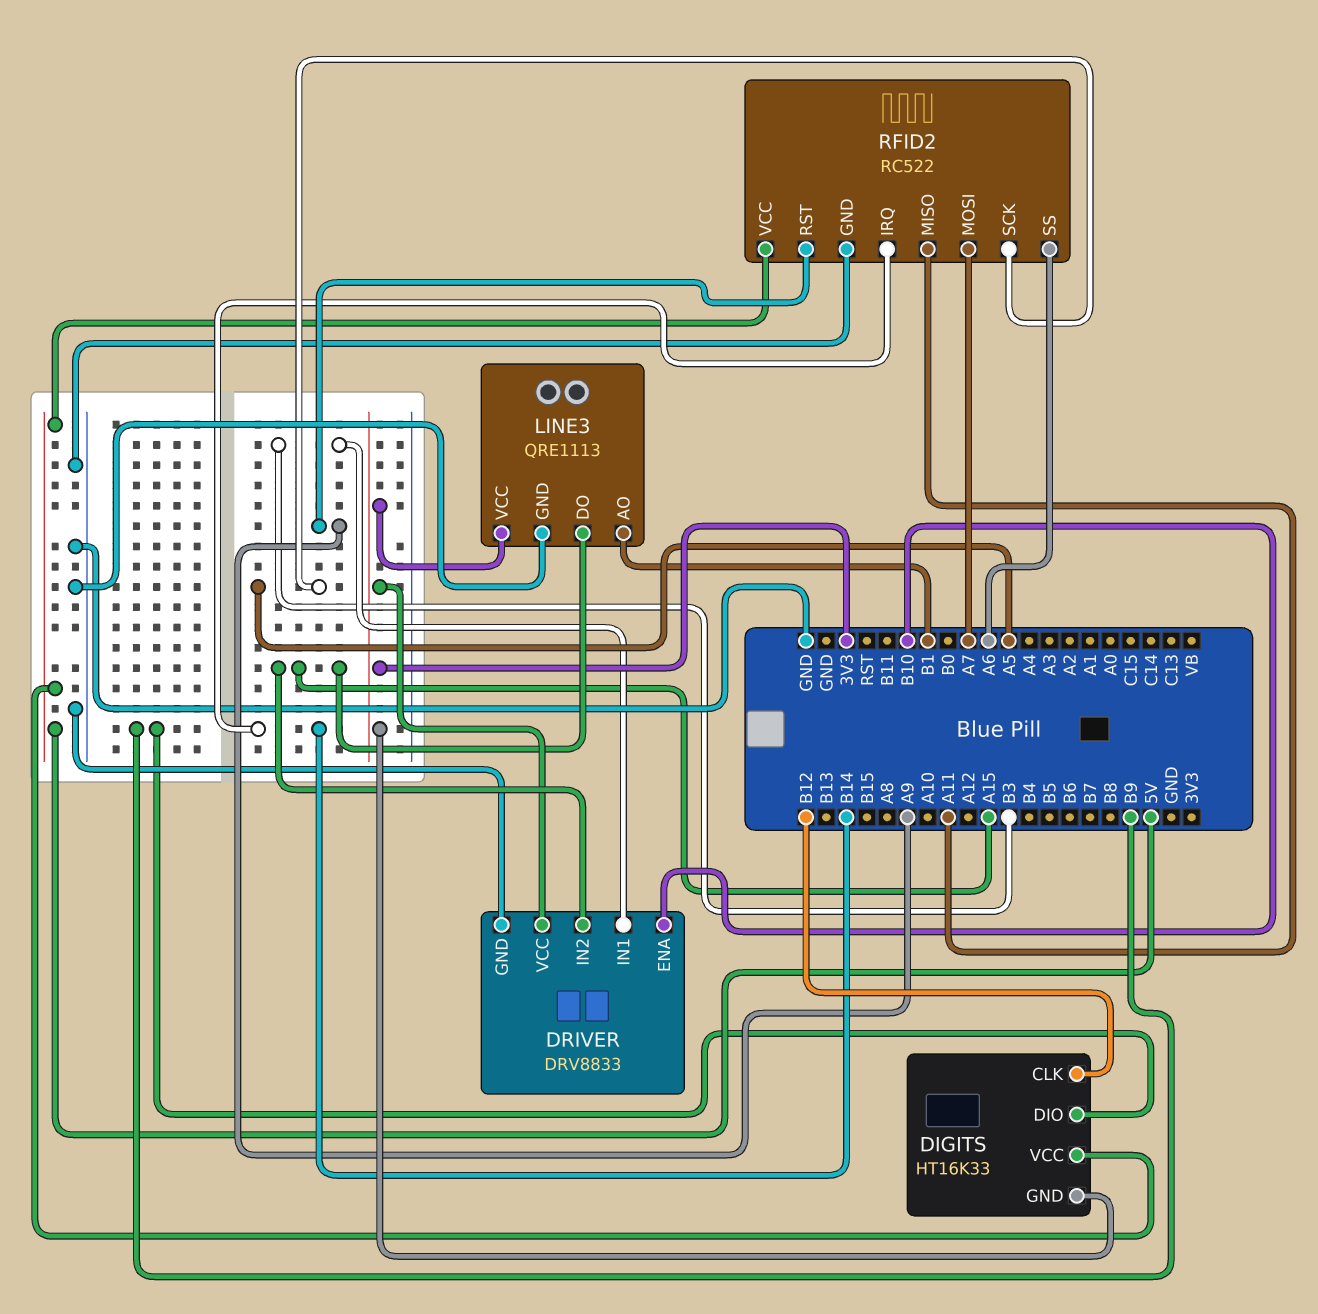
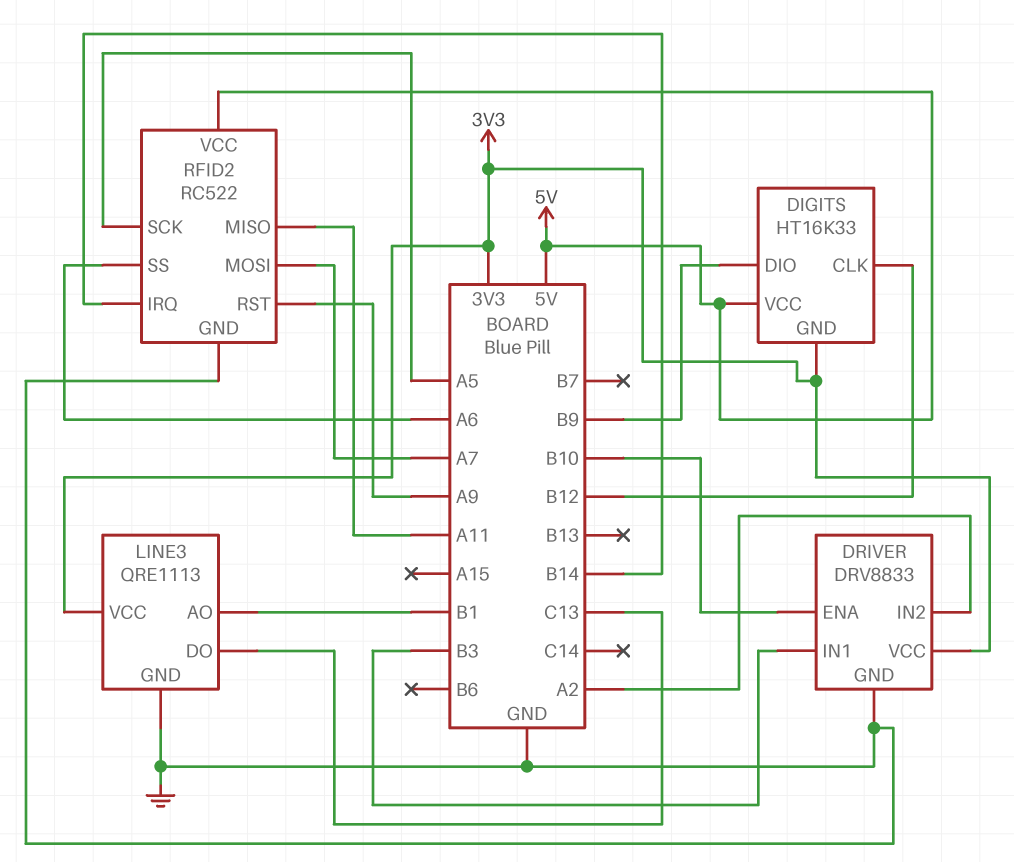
DRIVER pin IN2: A15 -> A2
LINE3 pin DO: A15 -> C13

